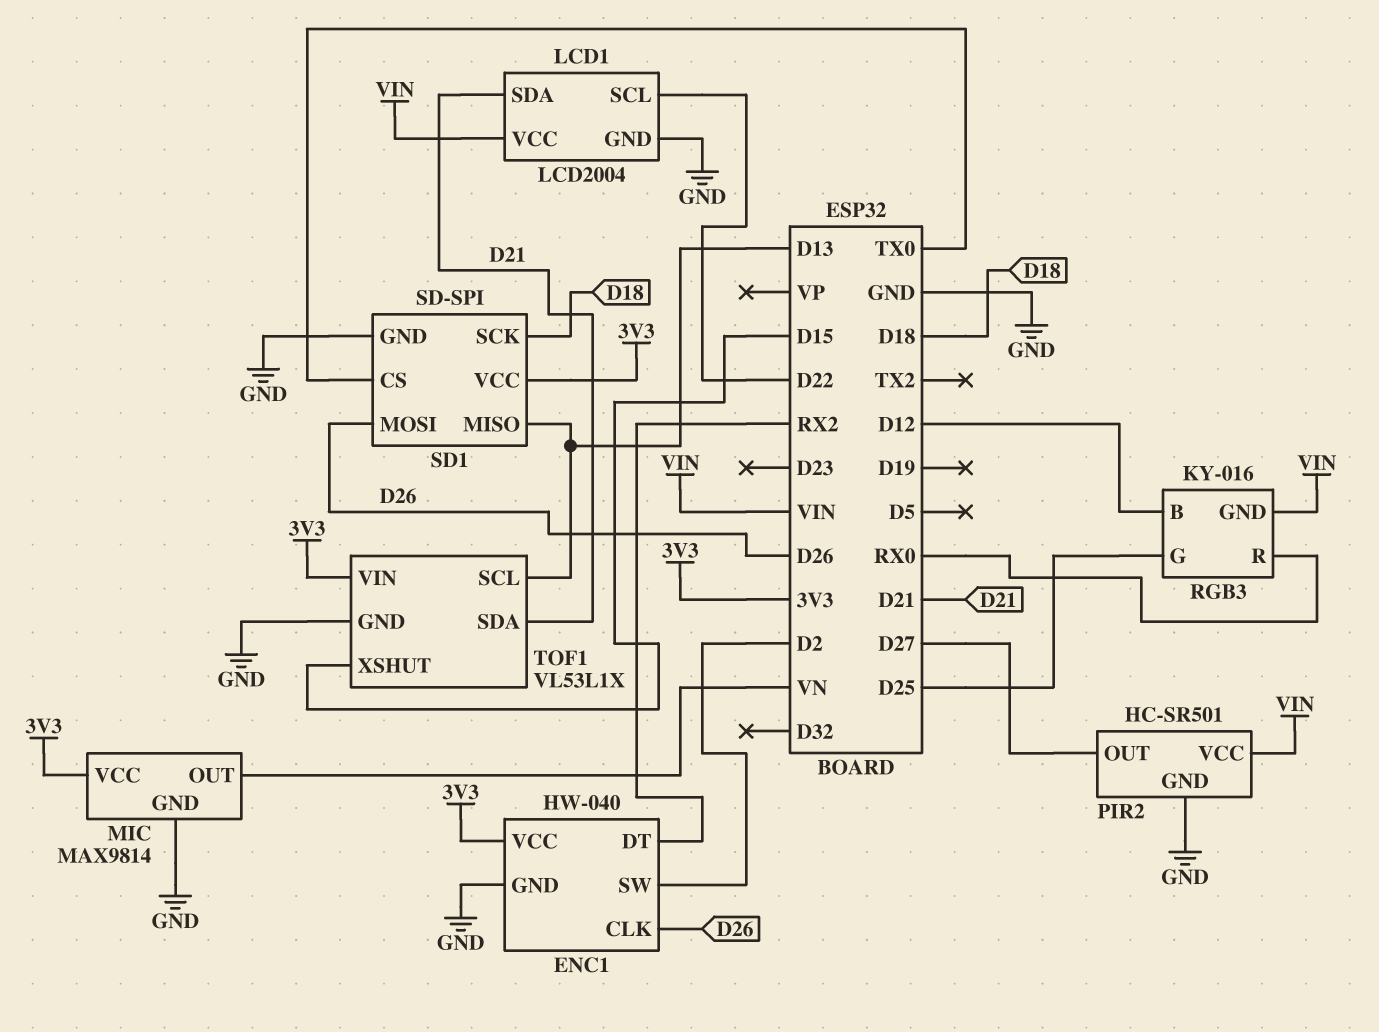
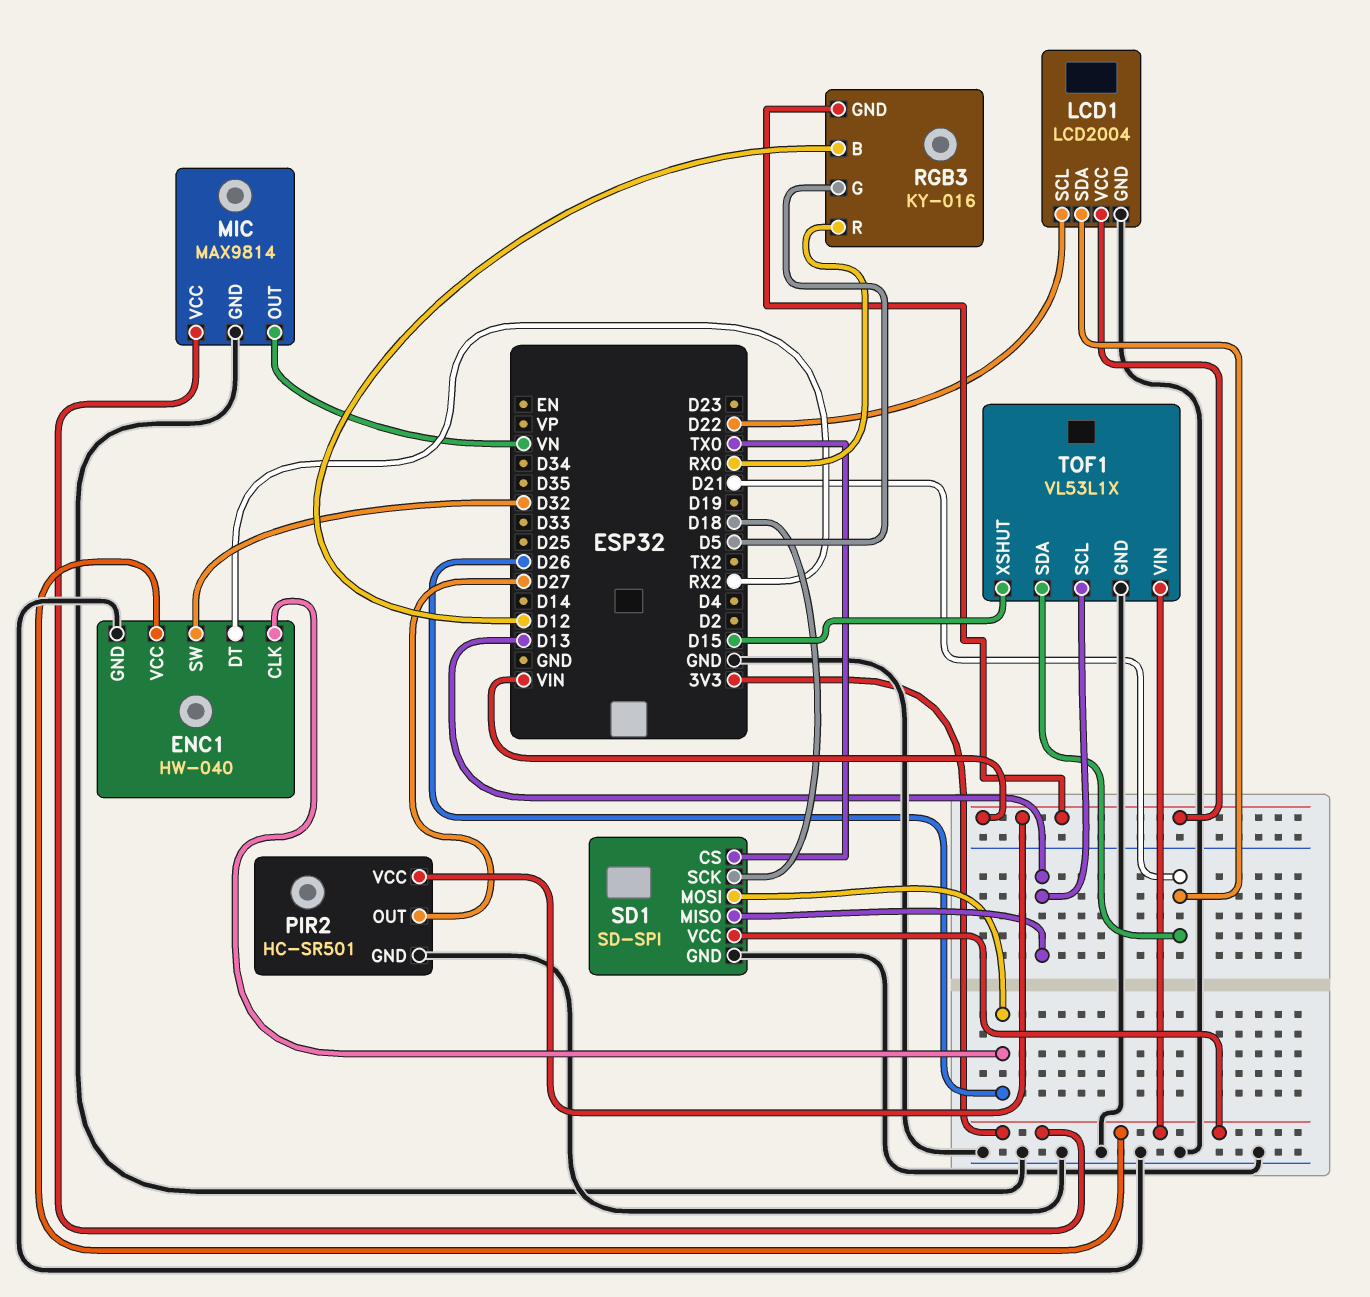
ENC1 pin SW: D2 -> D32
RGB3 pin G: D25 -> D5

